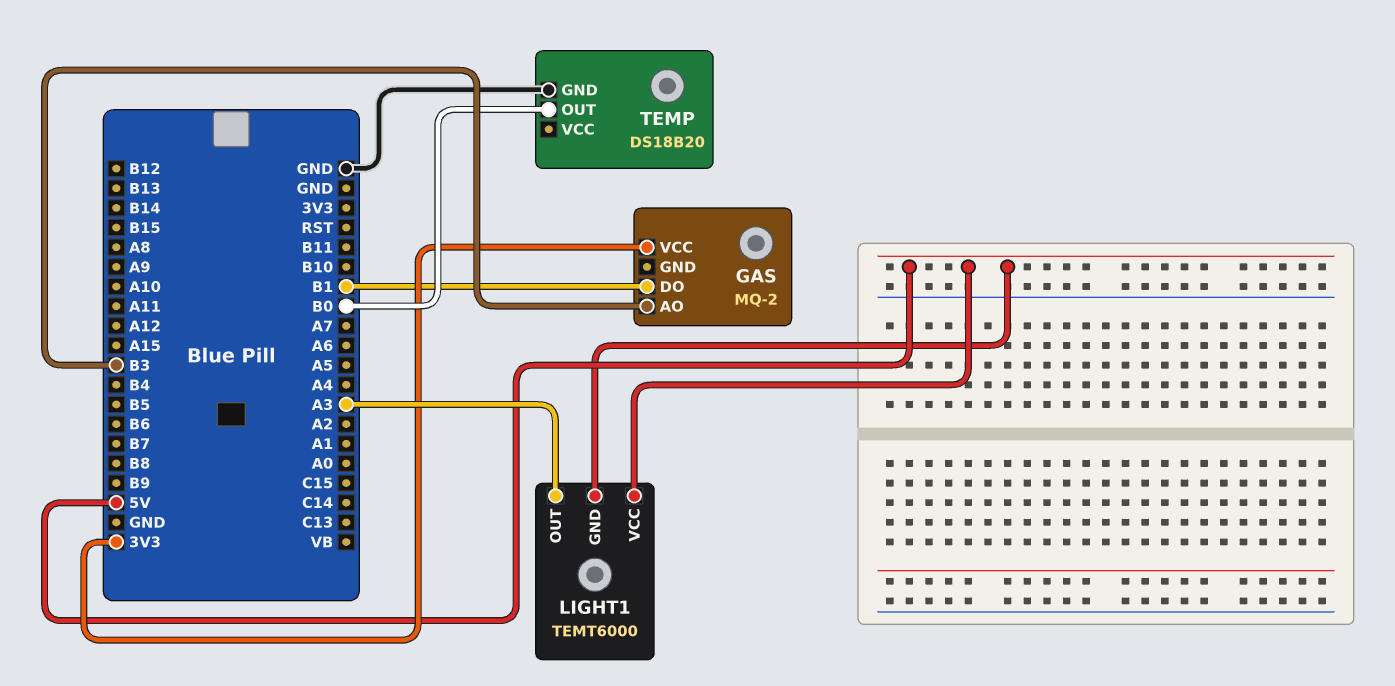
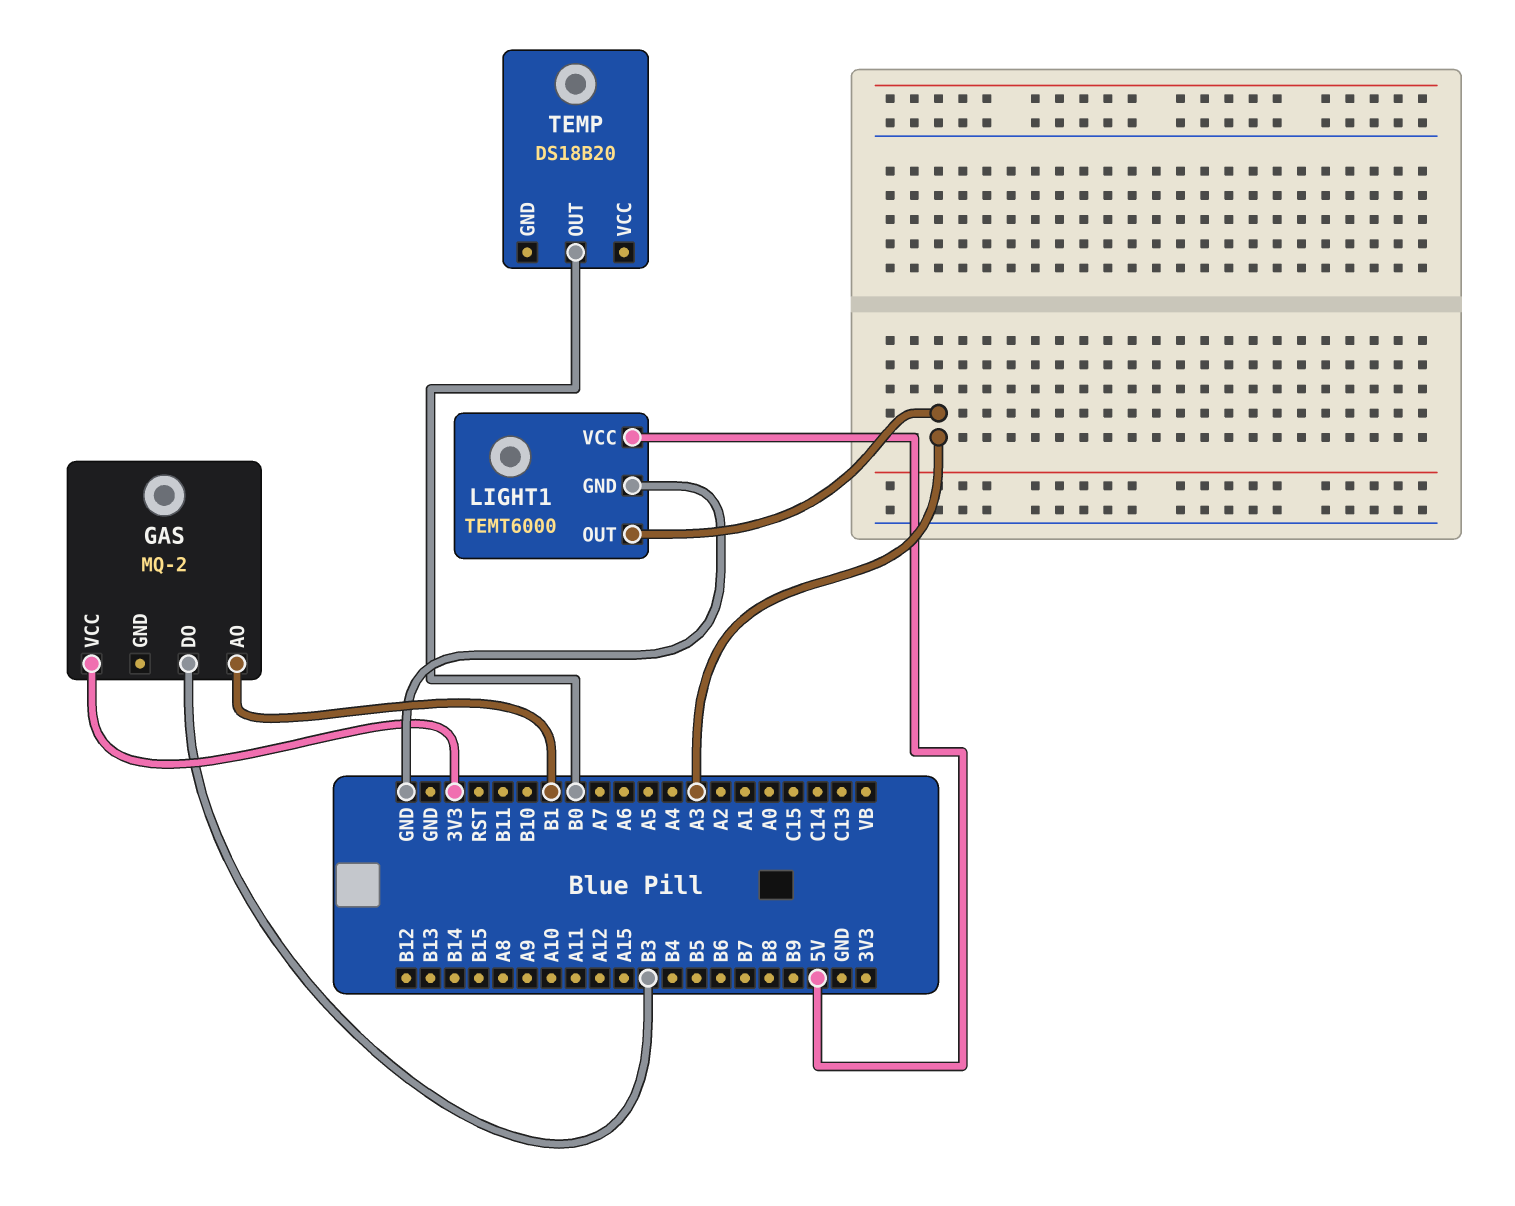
GAS pin AO: B3 -> B1
GAS pin DO: B1 -> B3
LIGHT1 pin GND: 5V -> GND
TEMP pin GND: GND -> none

